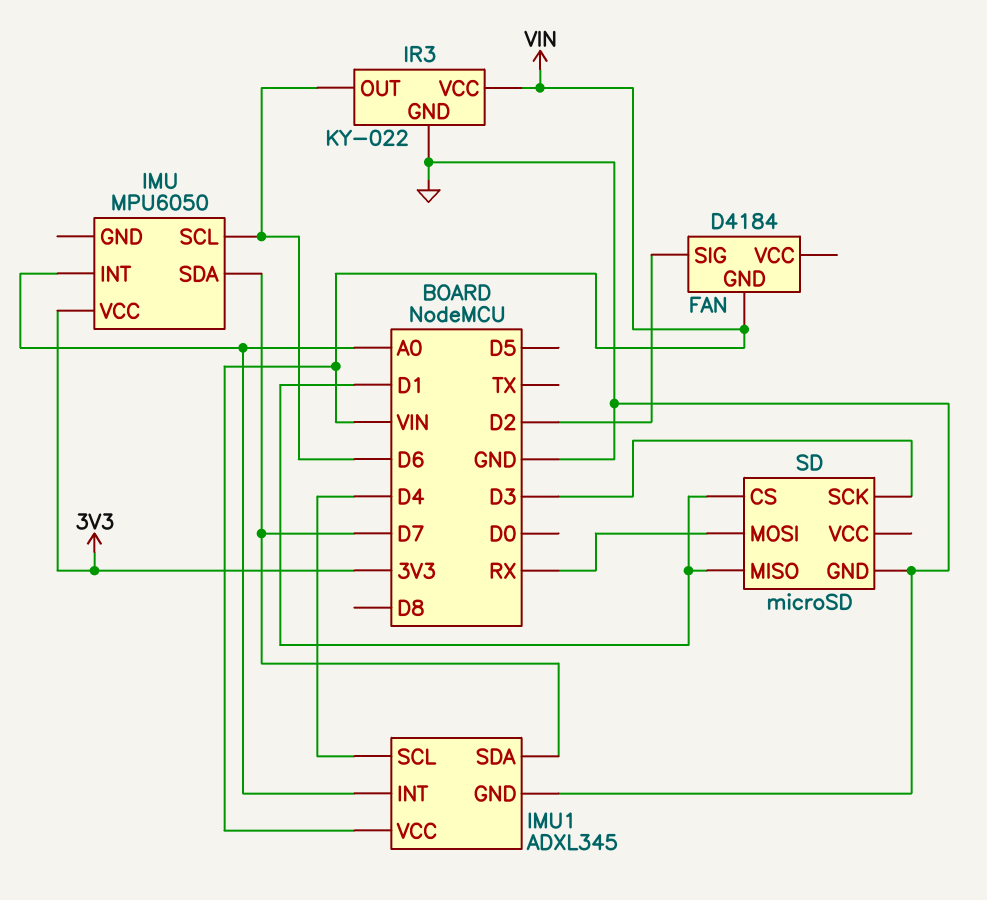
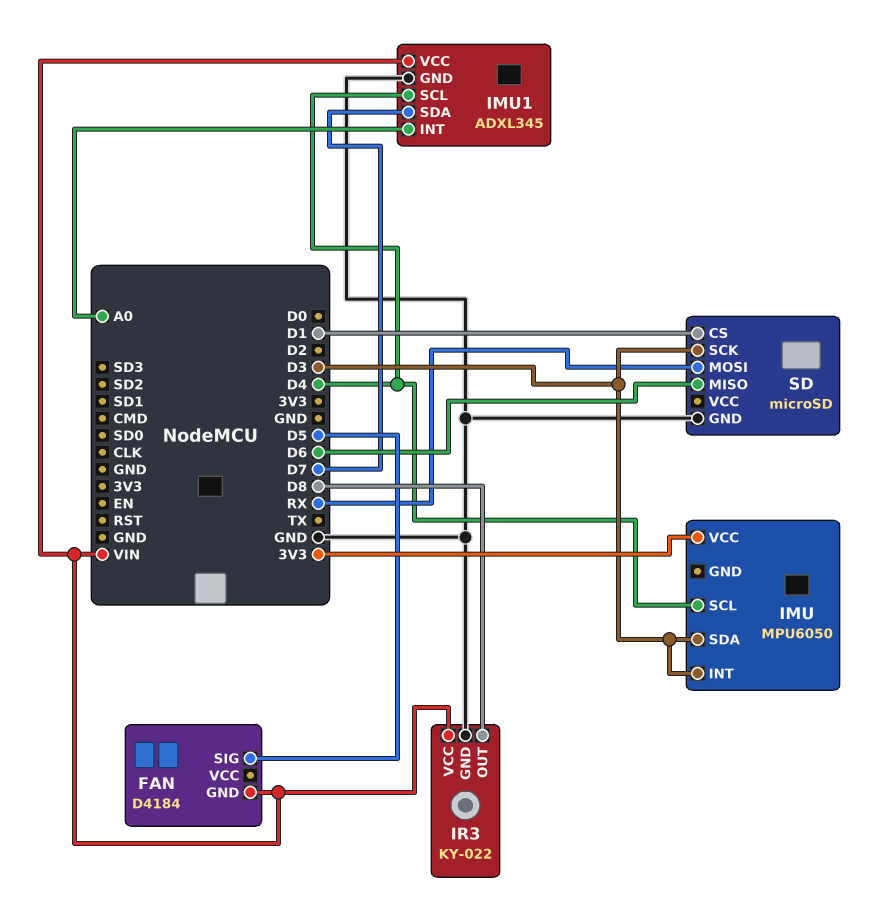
FAN pin SIG: D2 -> D5
IMU pin INT: A0 -> D3
IMU pin SCL: D6 -> D4
IMU pin SDA: D7 -> D3
IR3 pin OUT: D6 -> D8
SD pin MISO: D1 -> D6

